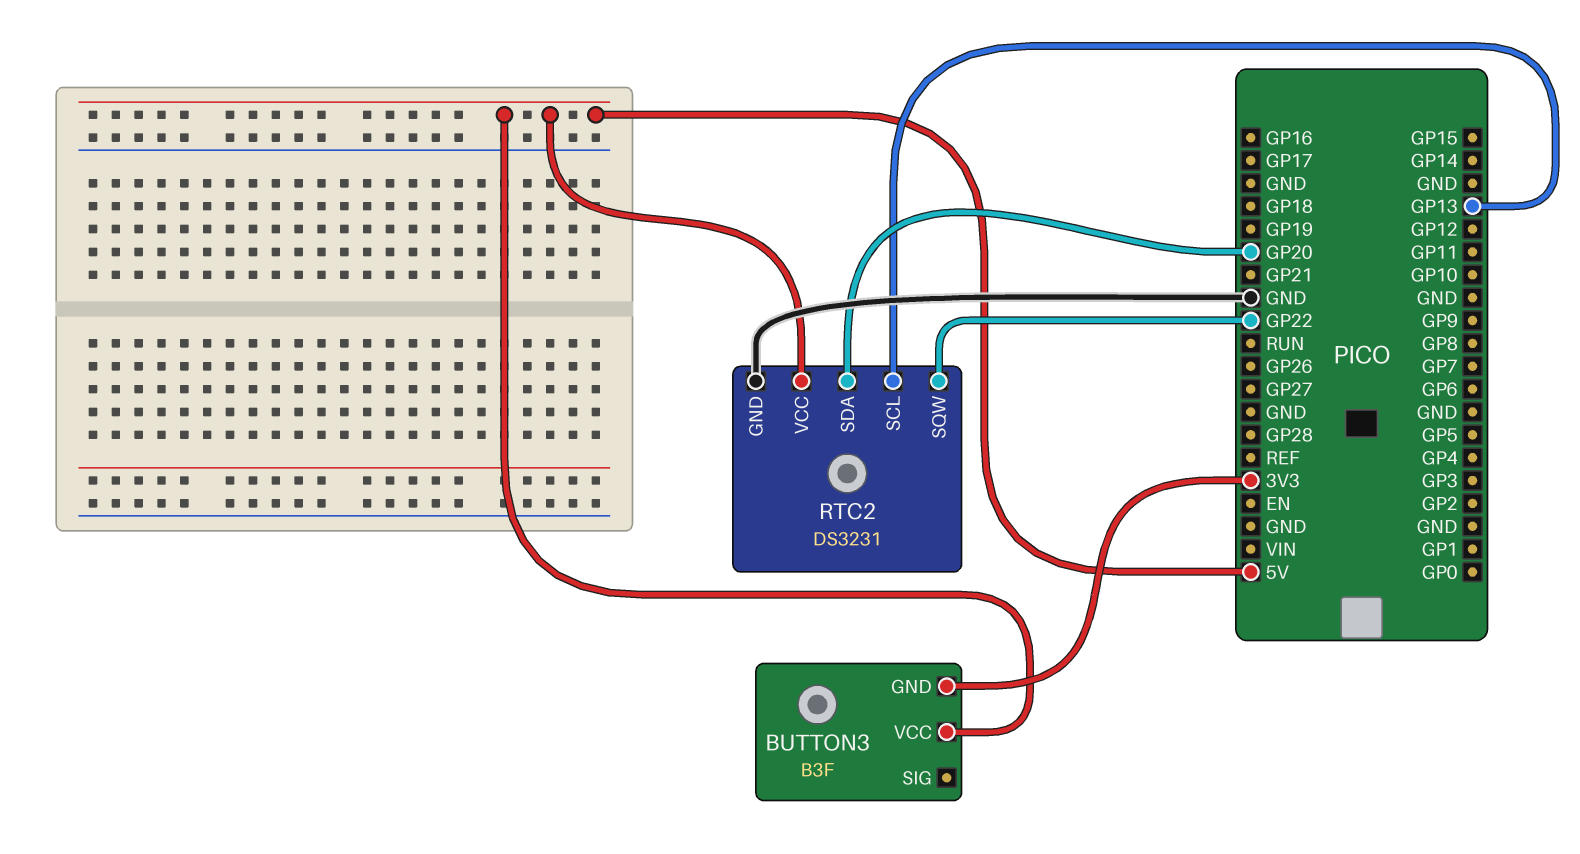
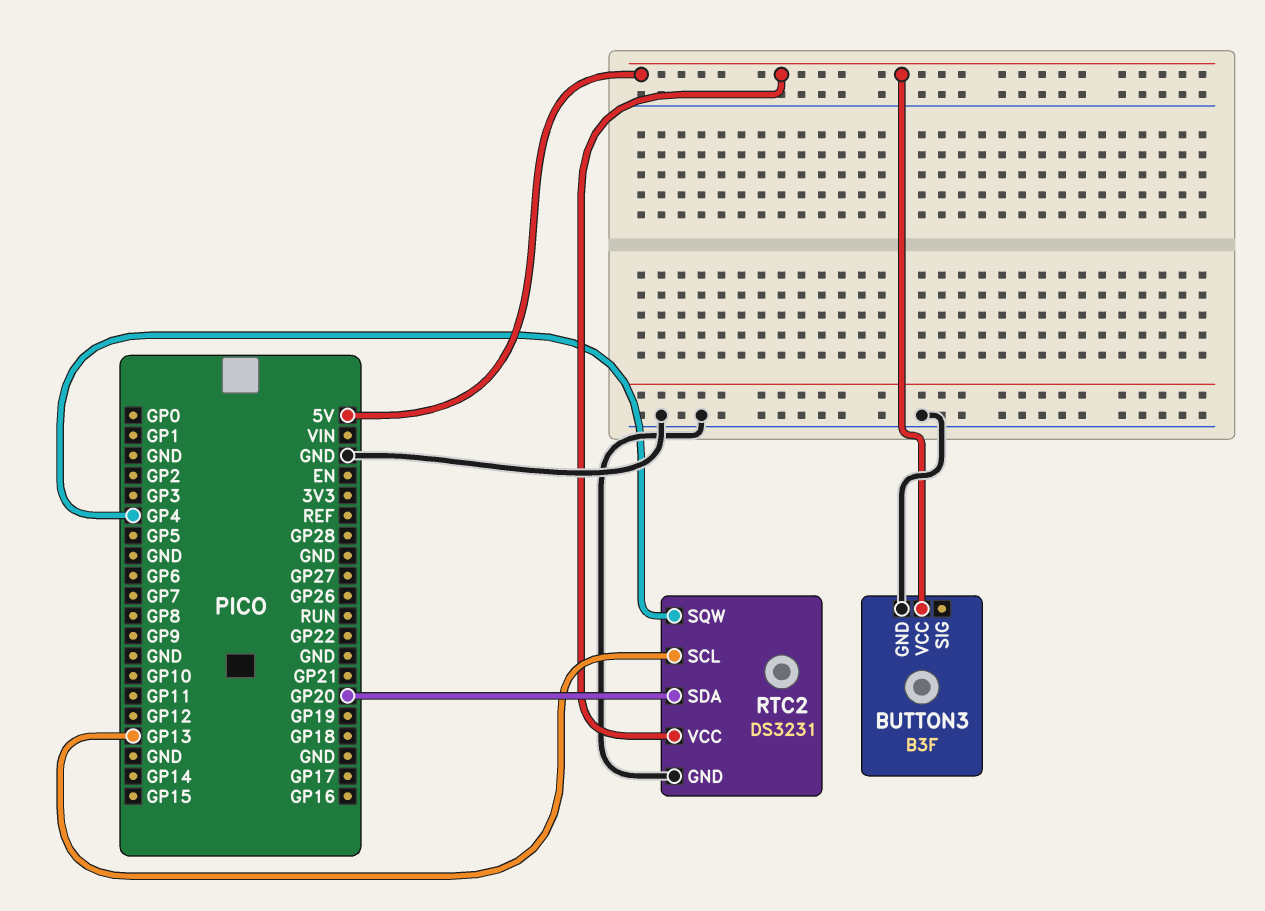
BUTTON3 pin GND: 3V3 -> GND
RTC2 pin SQW: GP22 -> GP4

